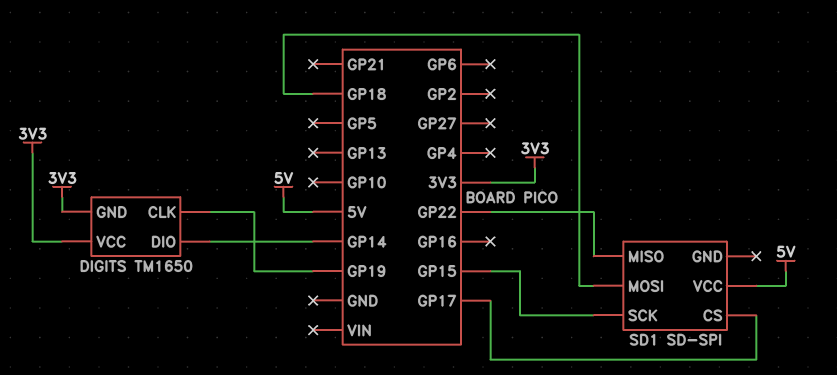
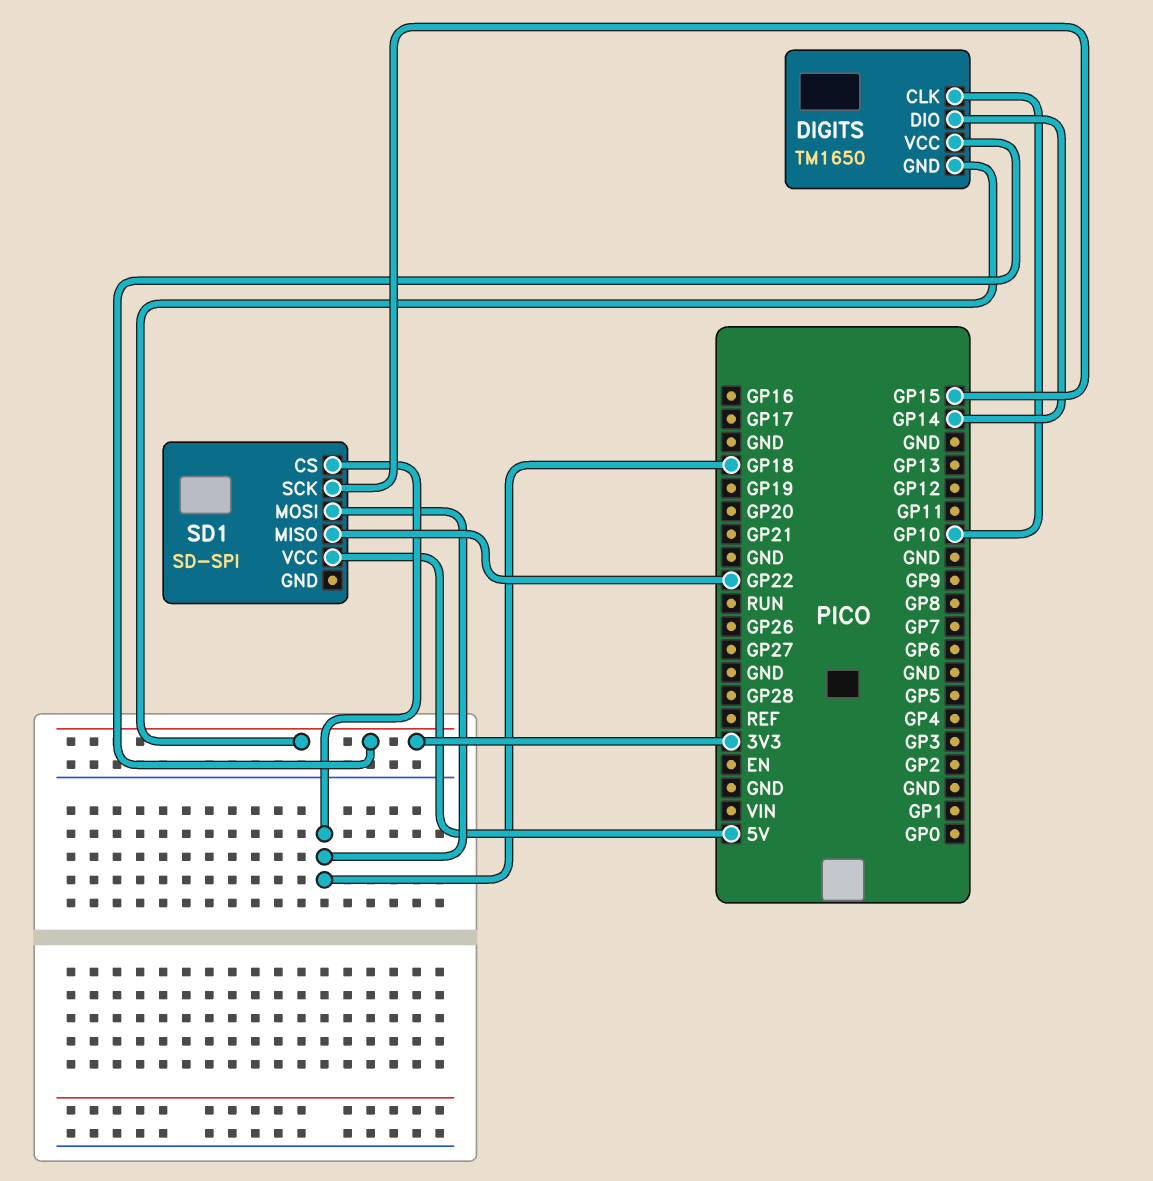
DIGITS pin CLK: GP19 -> GP10
SD1 pin CS: GP17 -> GP18

